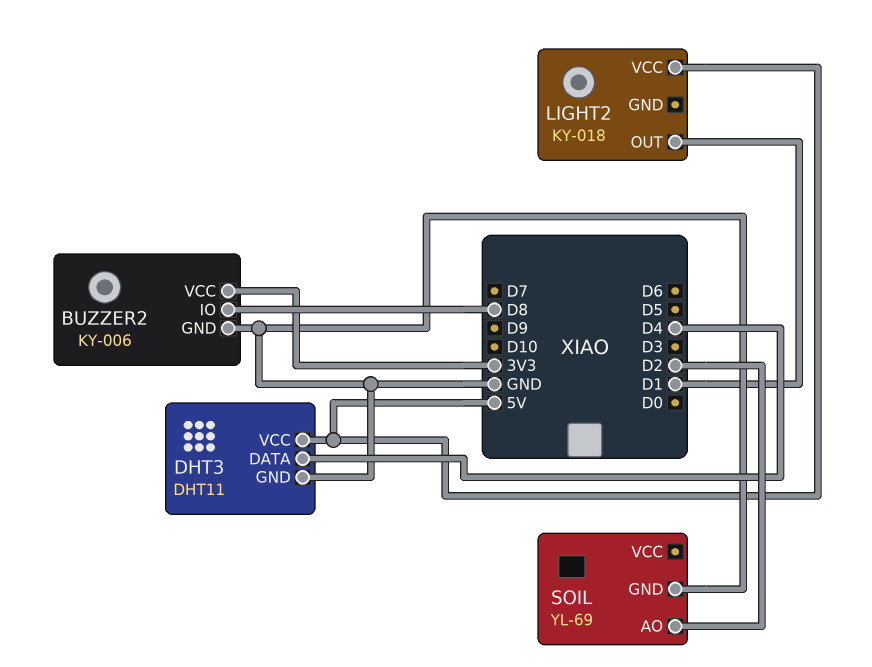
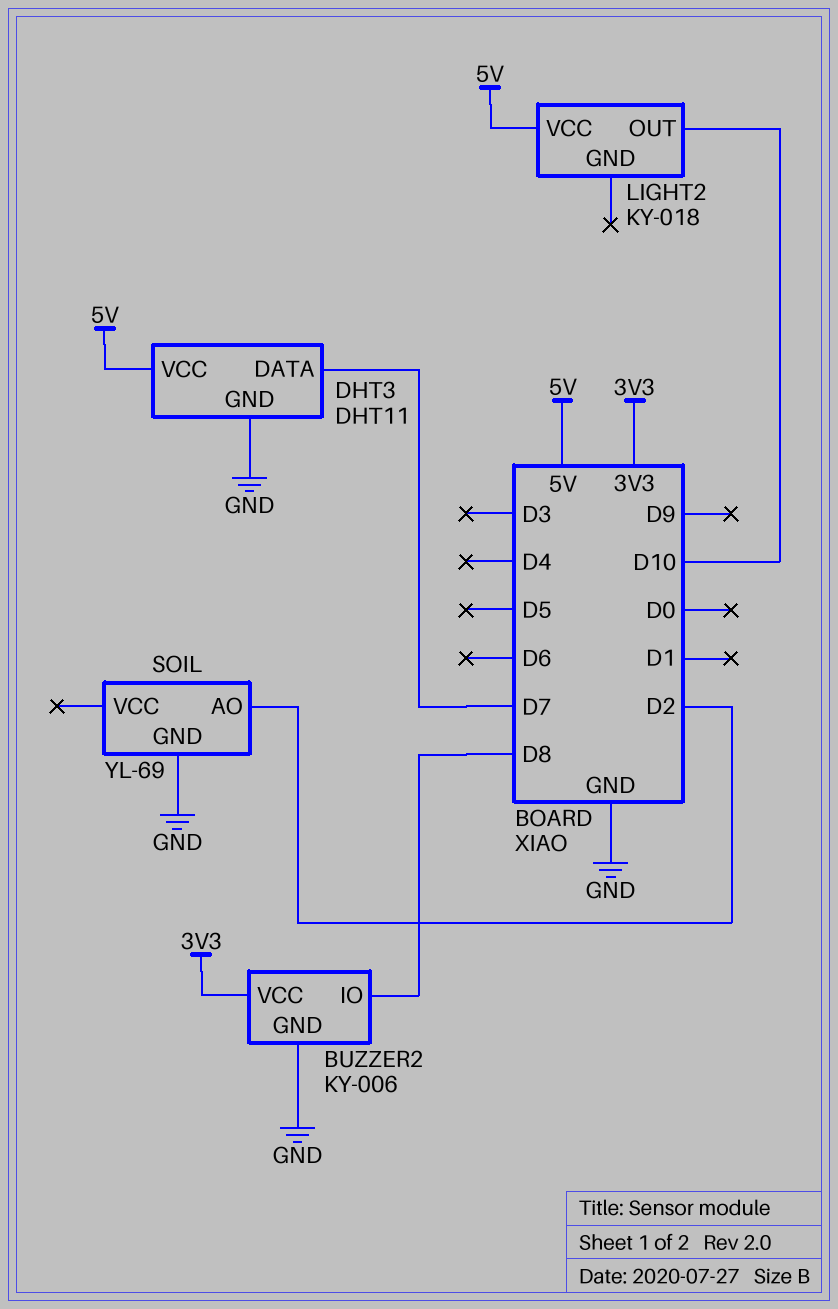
DHT3 pin DATA: D4 -> D7
LIGHT2 pin OUT: D1 -> D10

